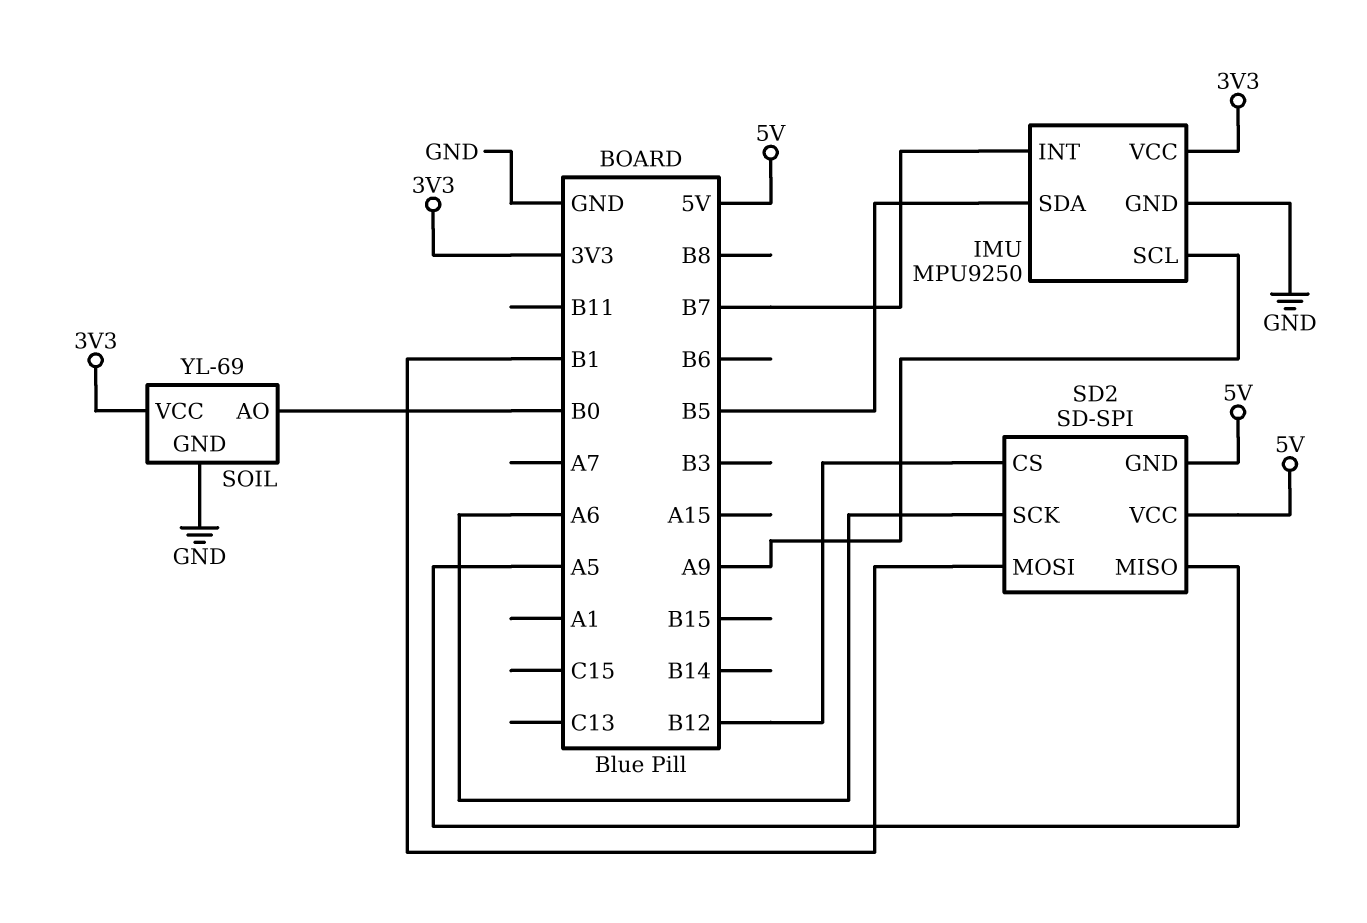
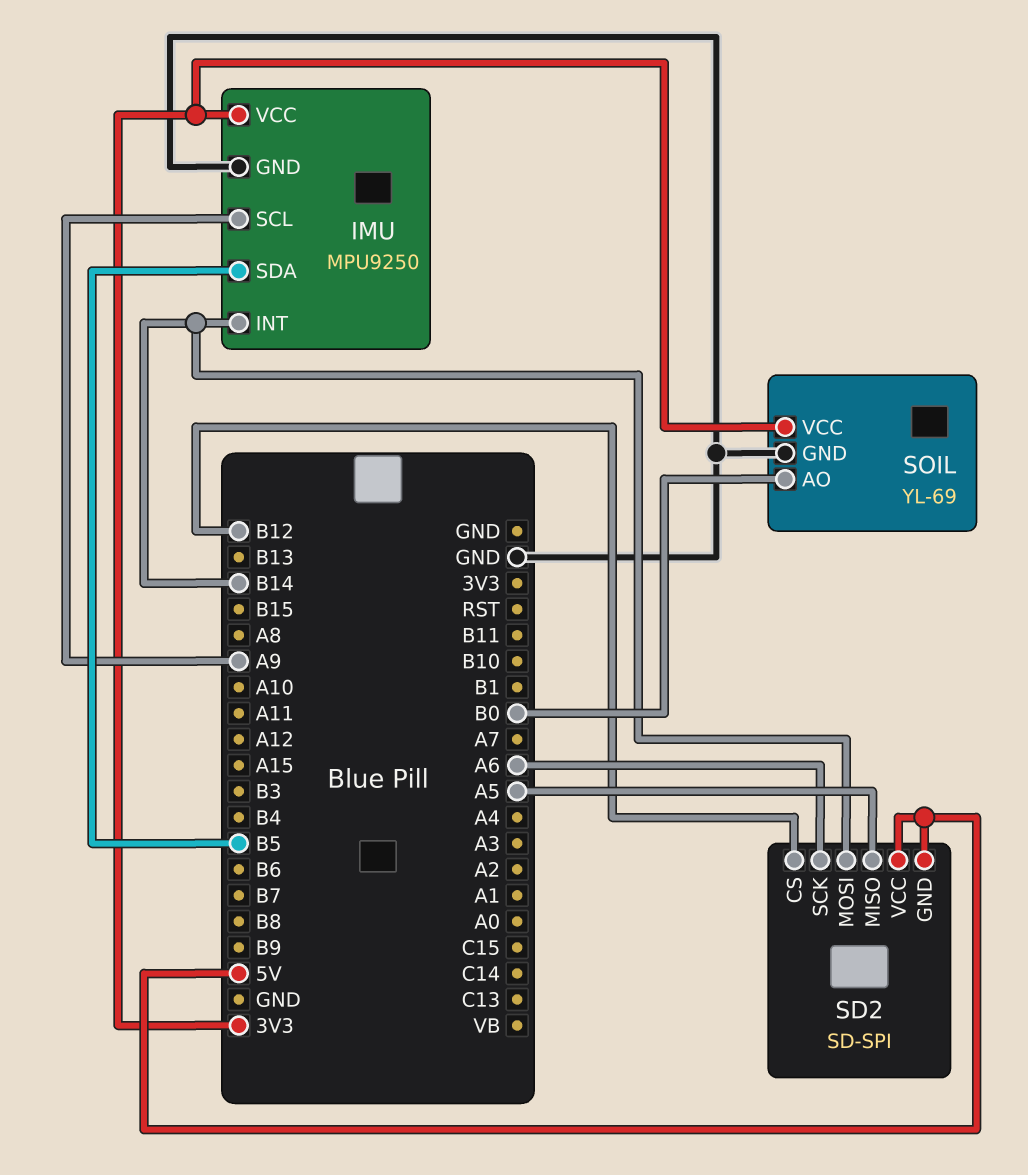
IMU pin INT: B7 -> B14
SD2 pin MOSI: B1 -> B14

